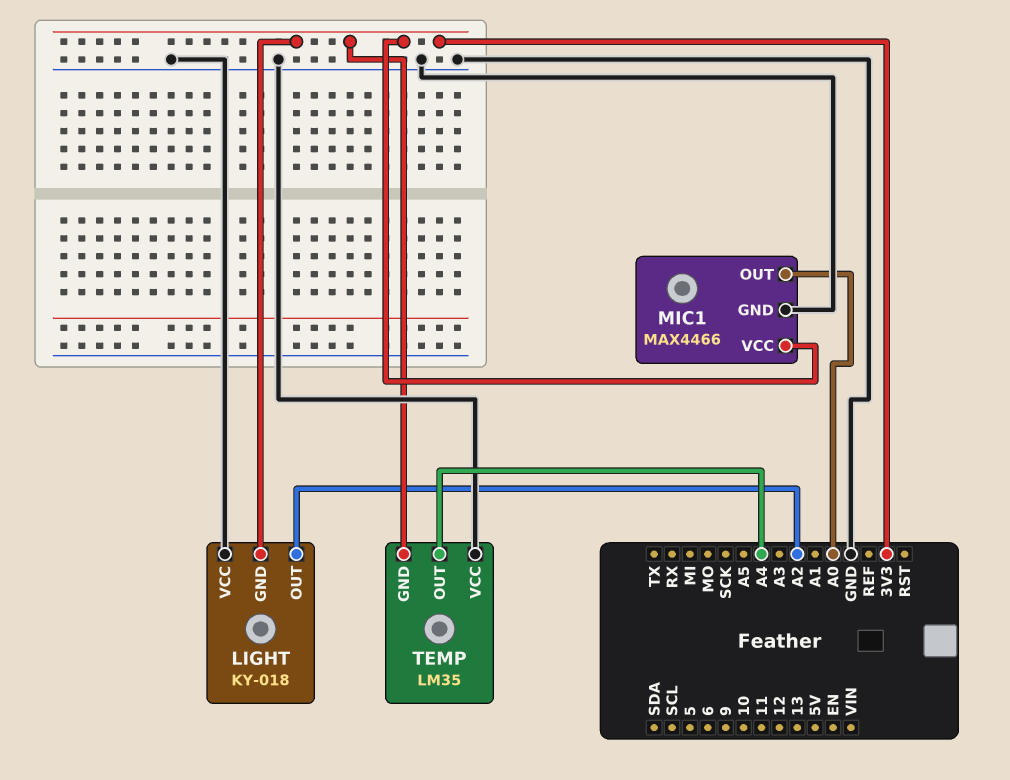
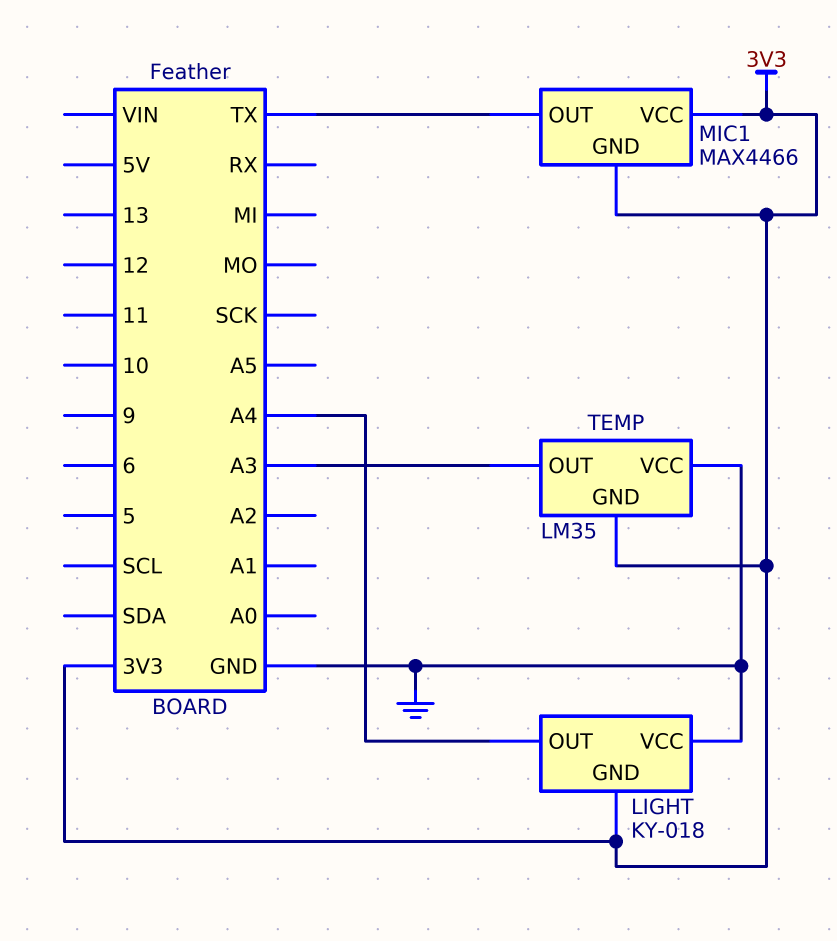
LIGHT pin OUT: A2 -> A4
MIC1 pin GND: GND -> 3V3
MIC1 pin OUT: A0 -> TX
TEMP pin OUT: A4 -> A3

